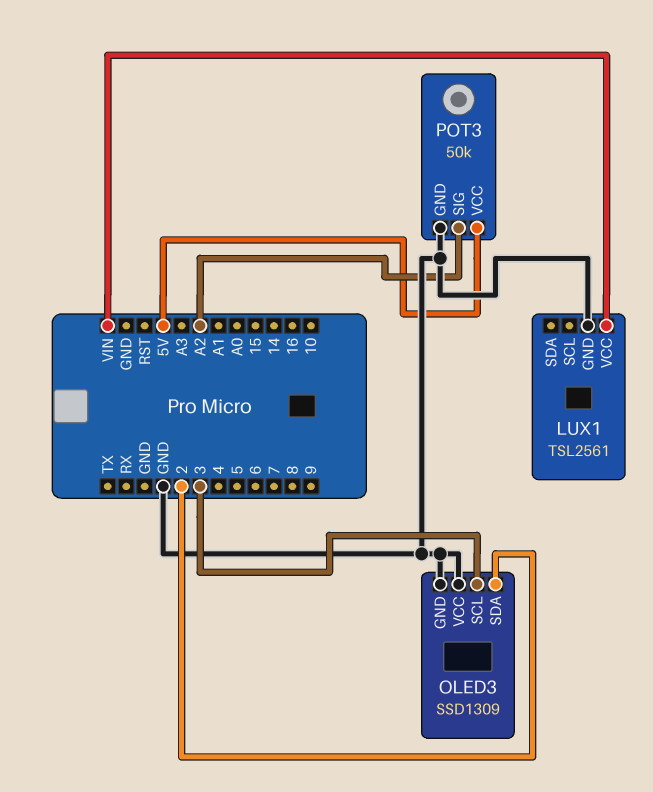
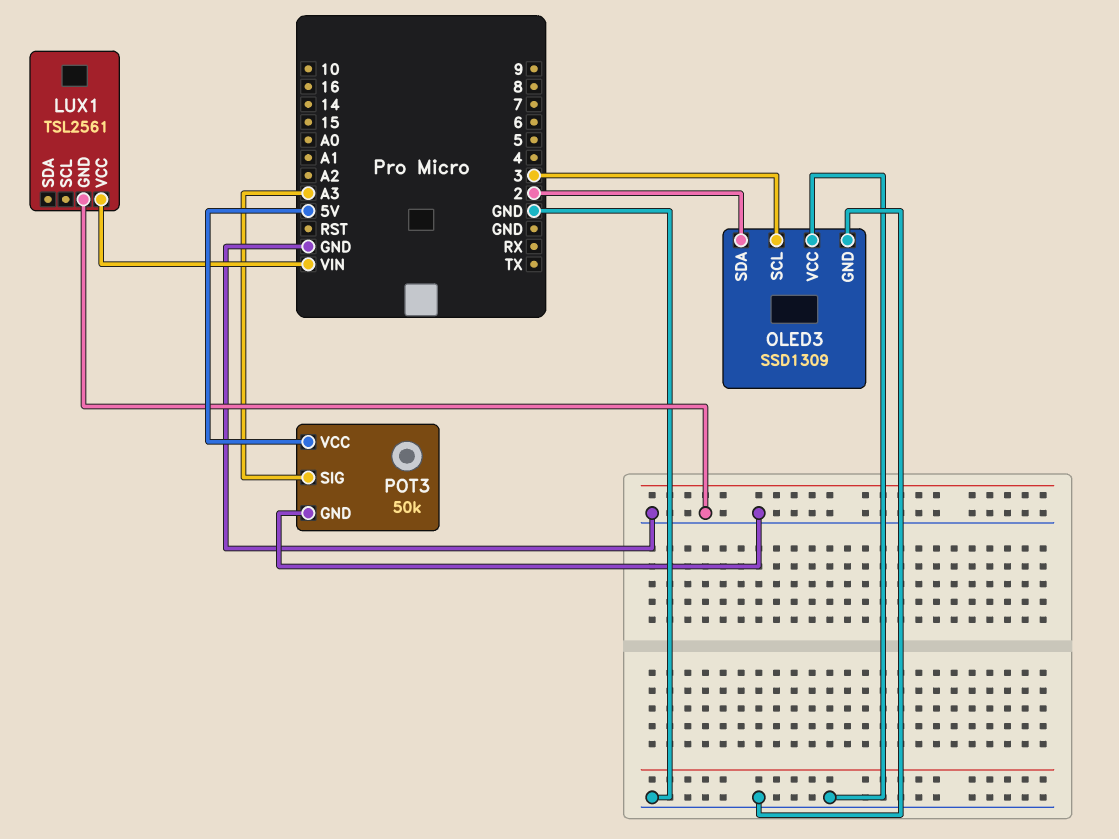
POT3 pin SIG: A2 -> A3

